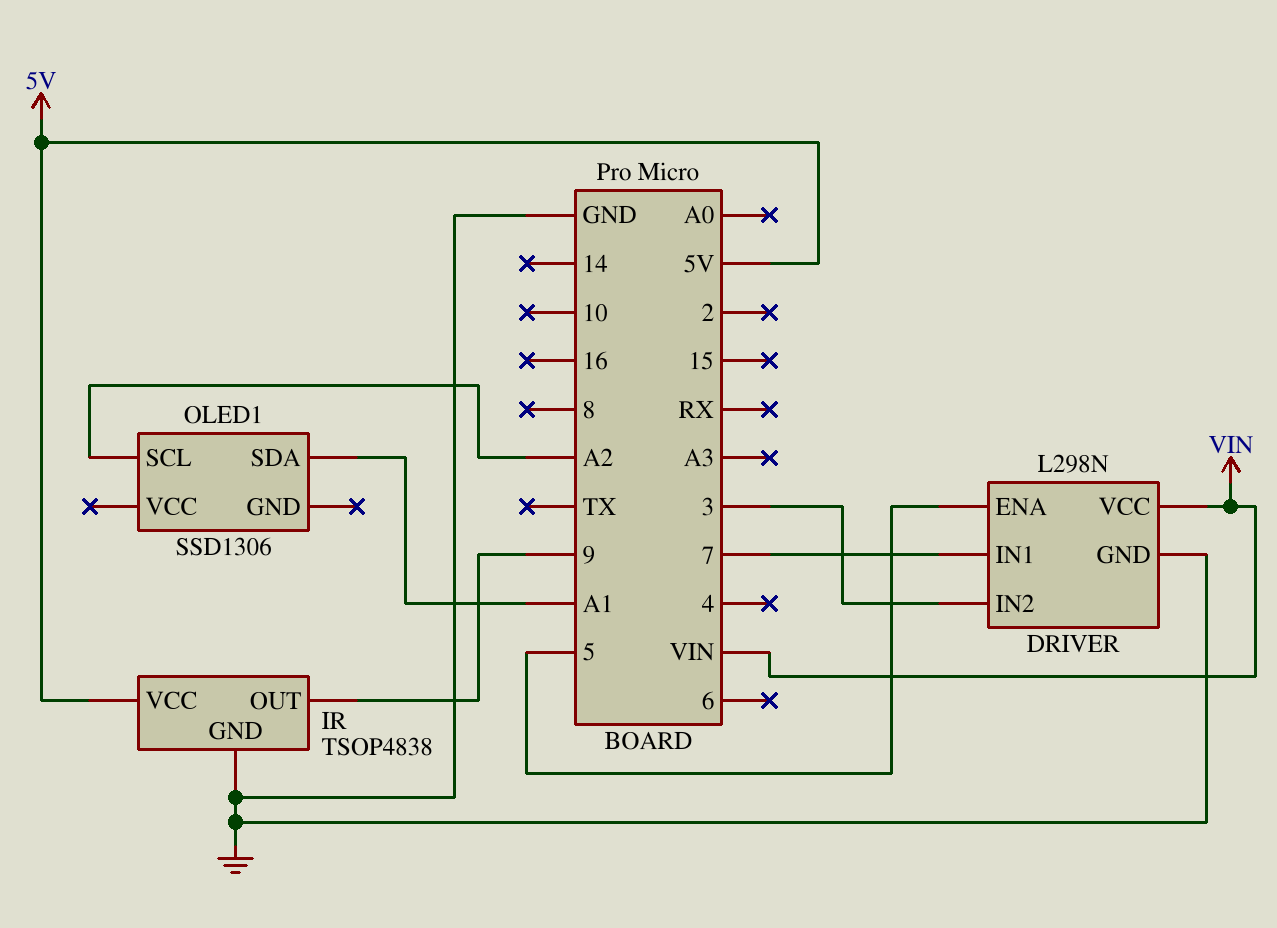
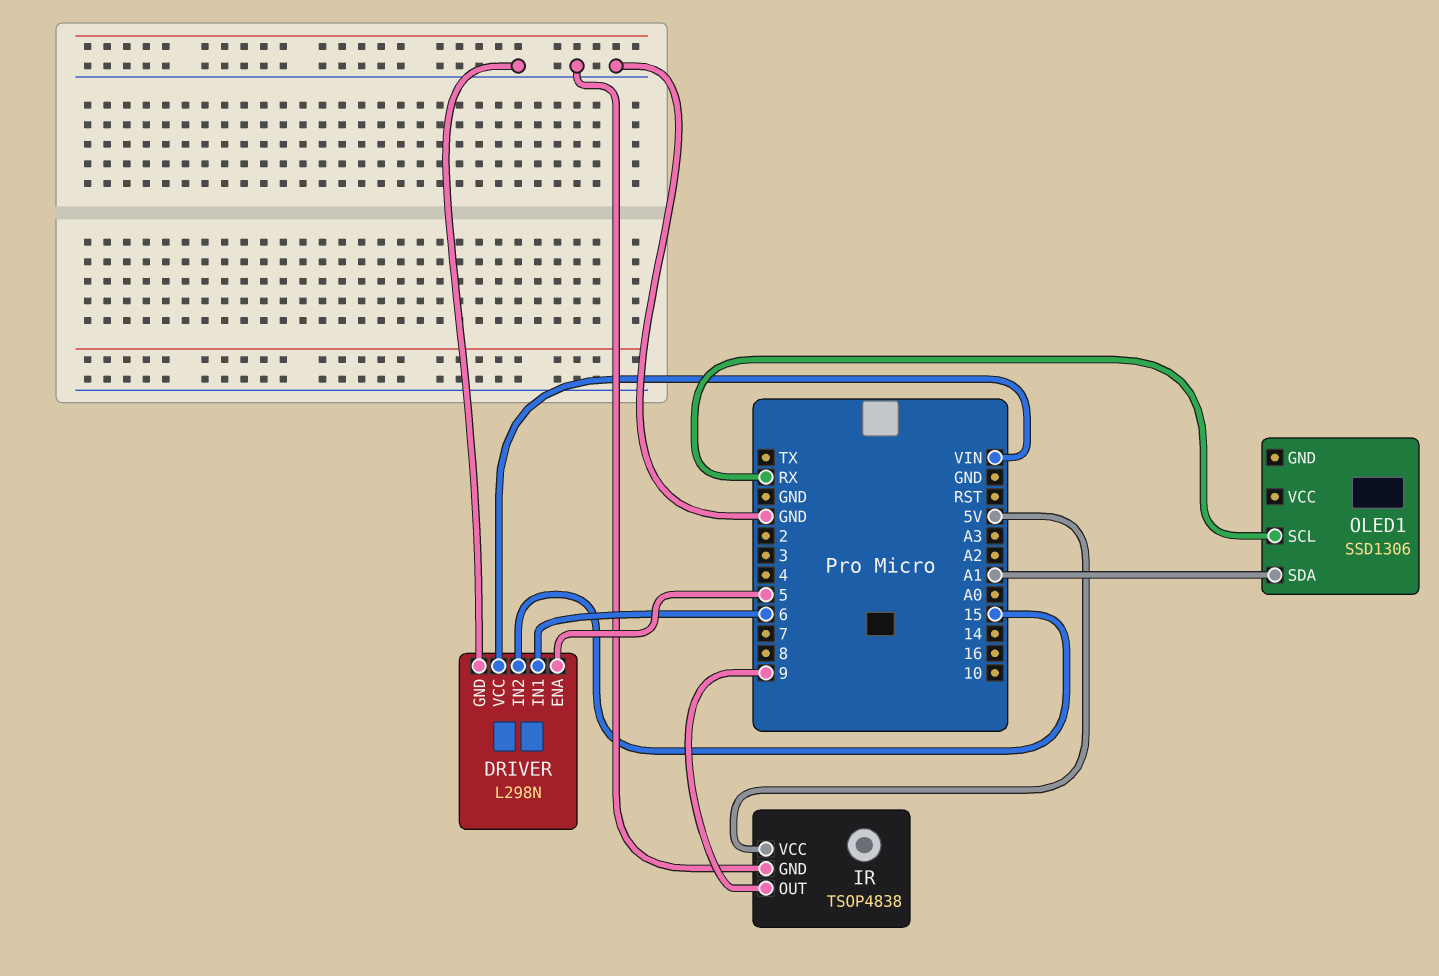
DRIVER pin IN1: 7 -> 6
DRIVER pin IN2: 3 -> 15
OLED1 pin SCL: A2 -> RX

